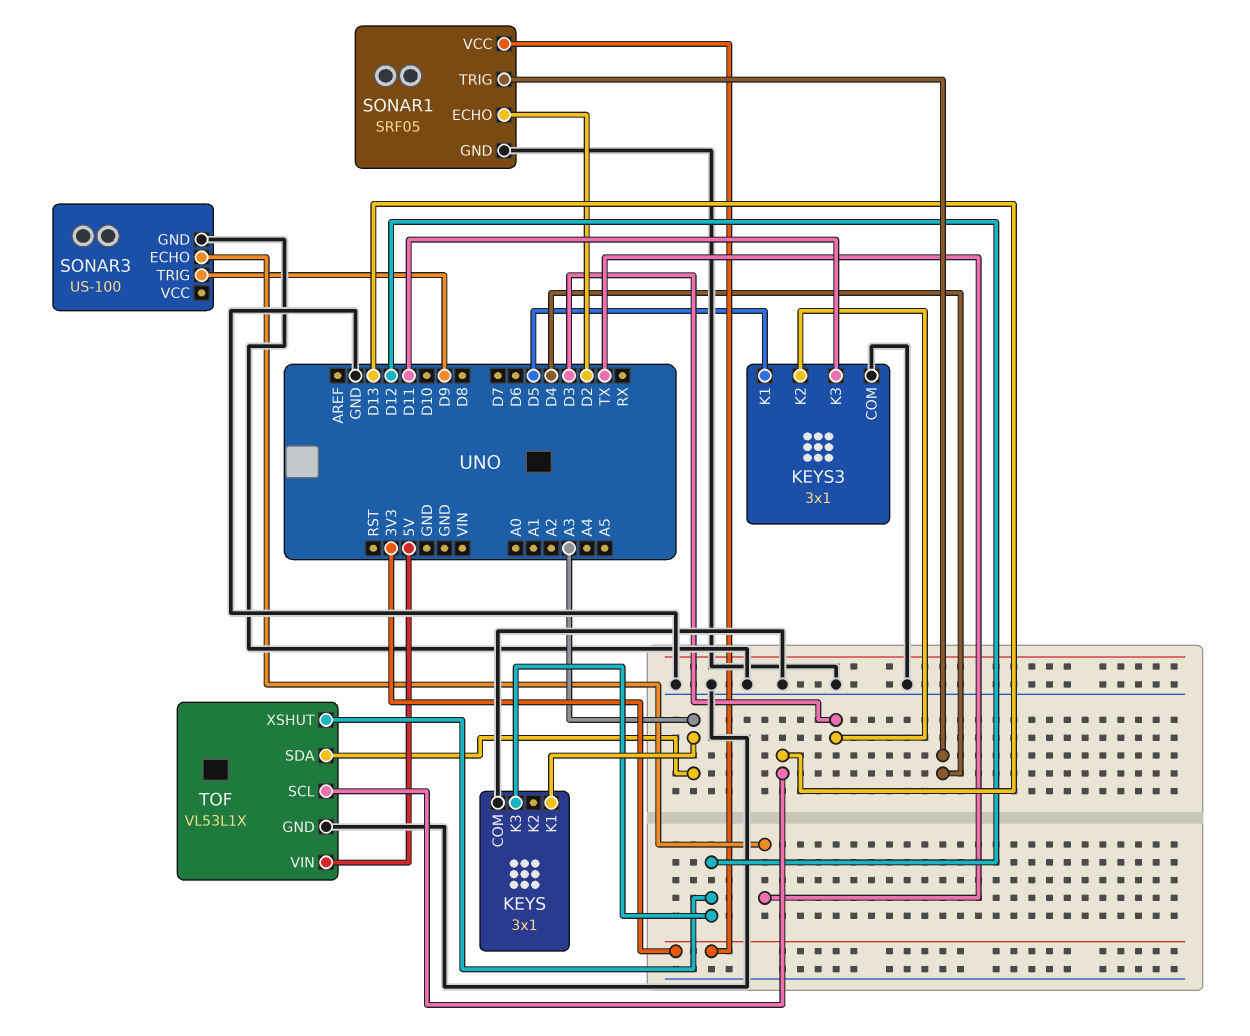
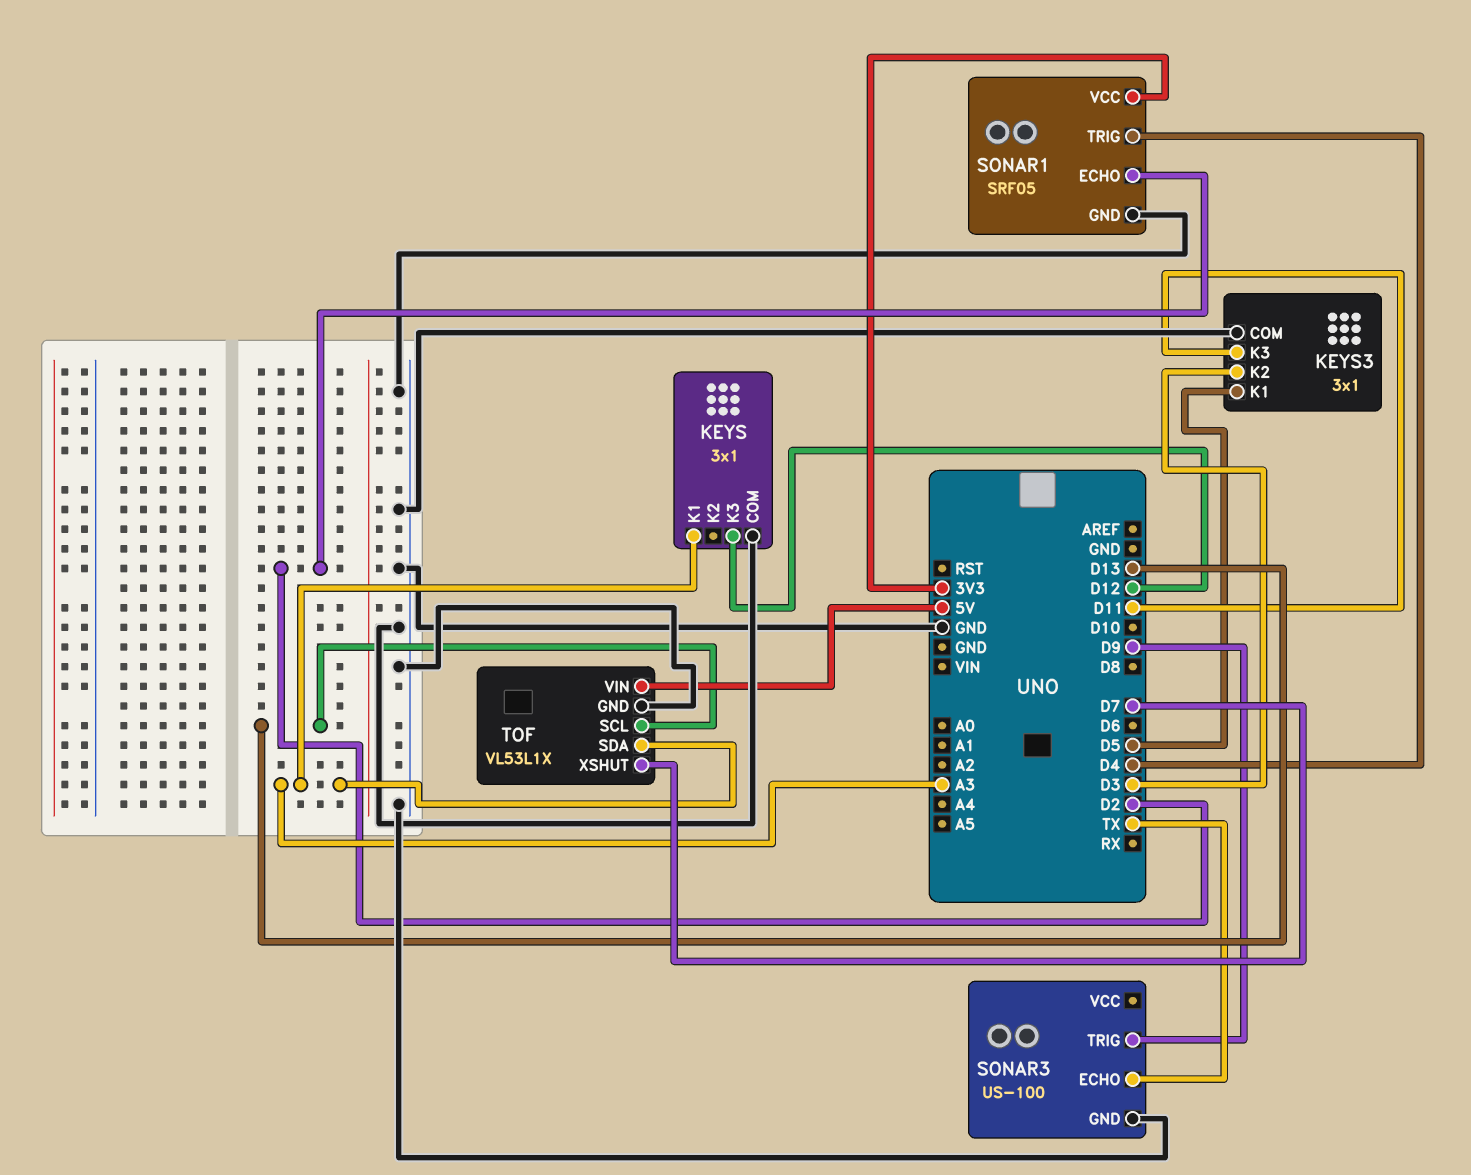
TOF pin XSHUT: D12 -> D7

